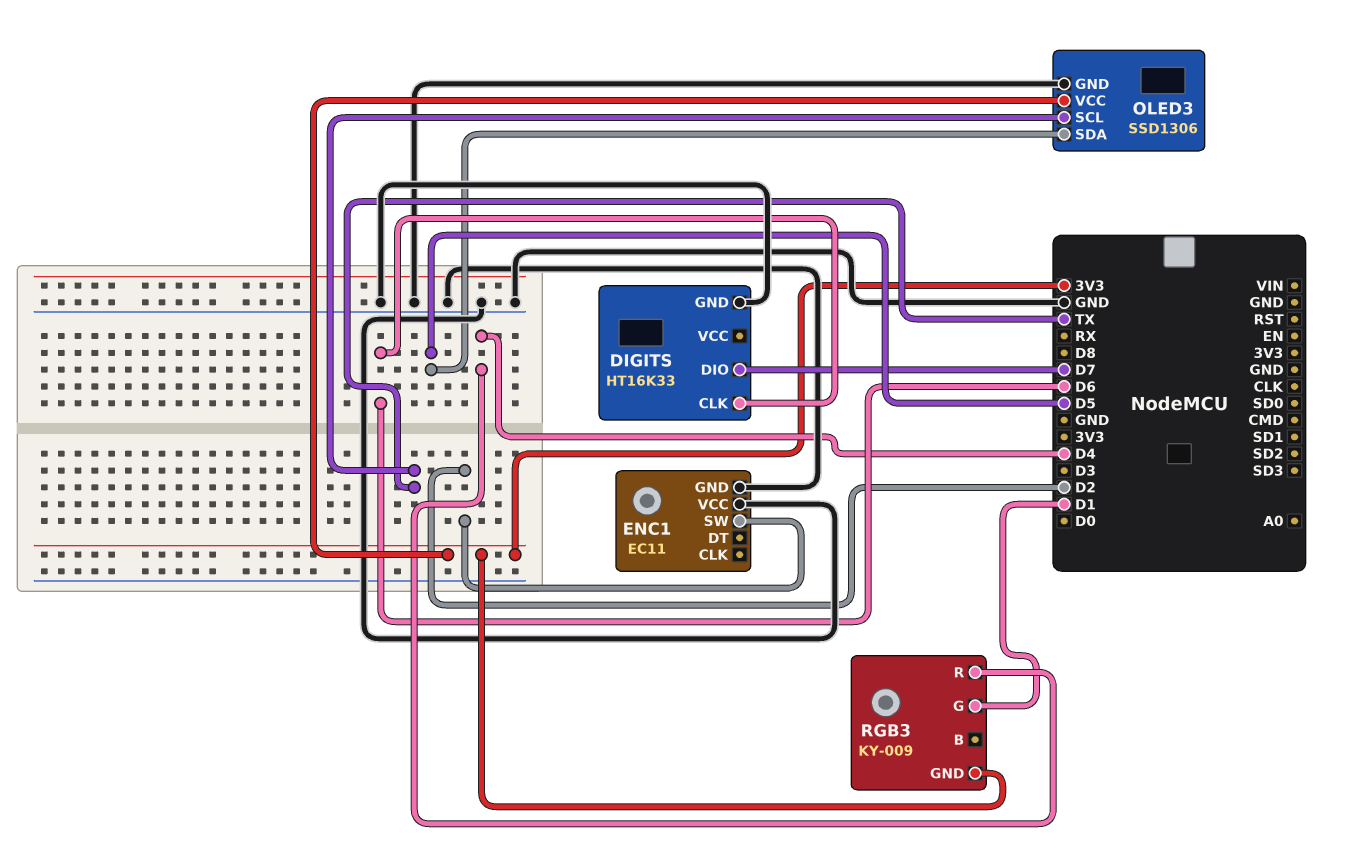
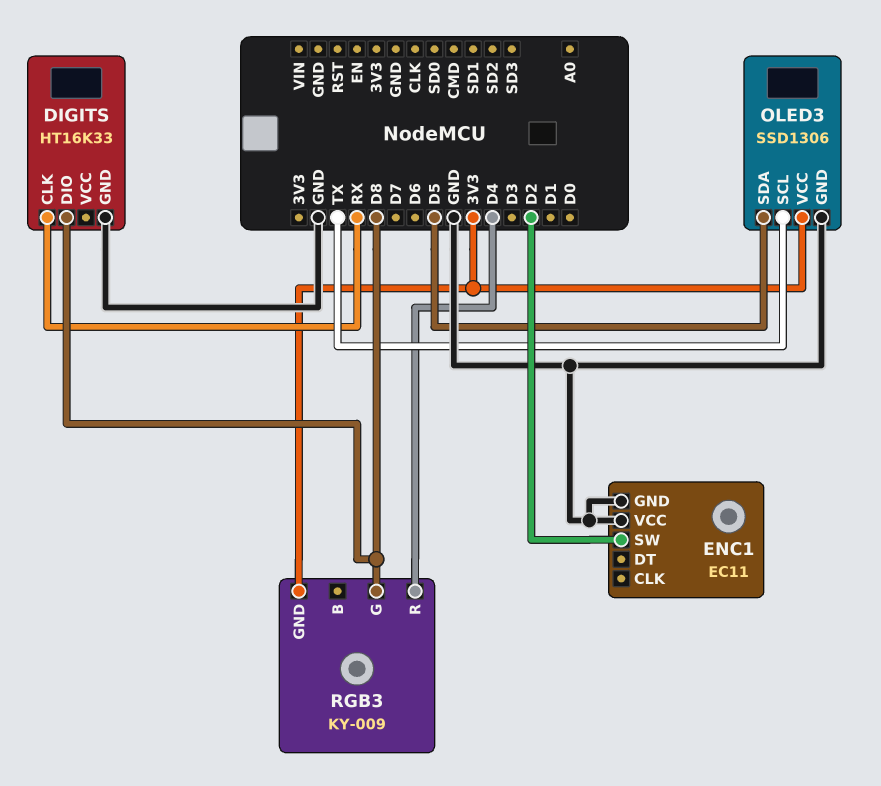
DIGITS pin CLK: D6 -> RX
DIGITS pin DIO: D7 -> D8
RGB3 pin G: D1 -> D8

